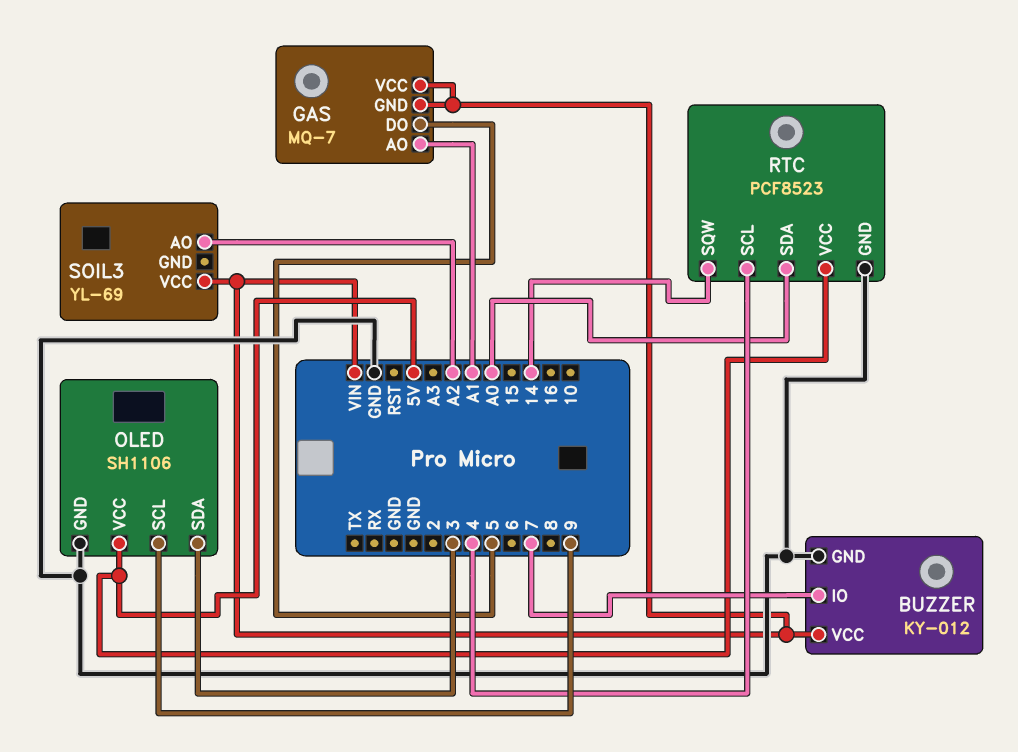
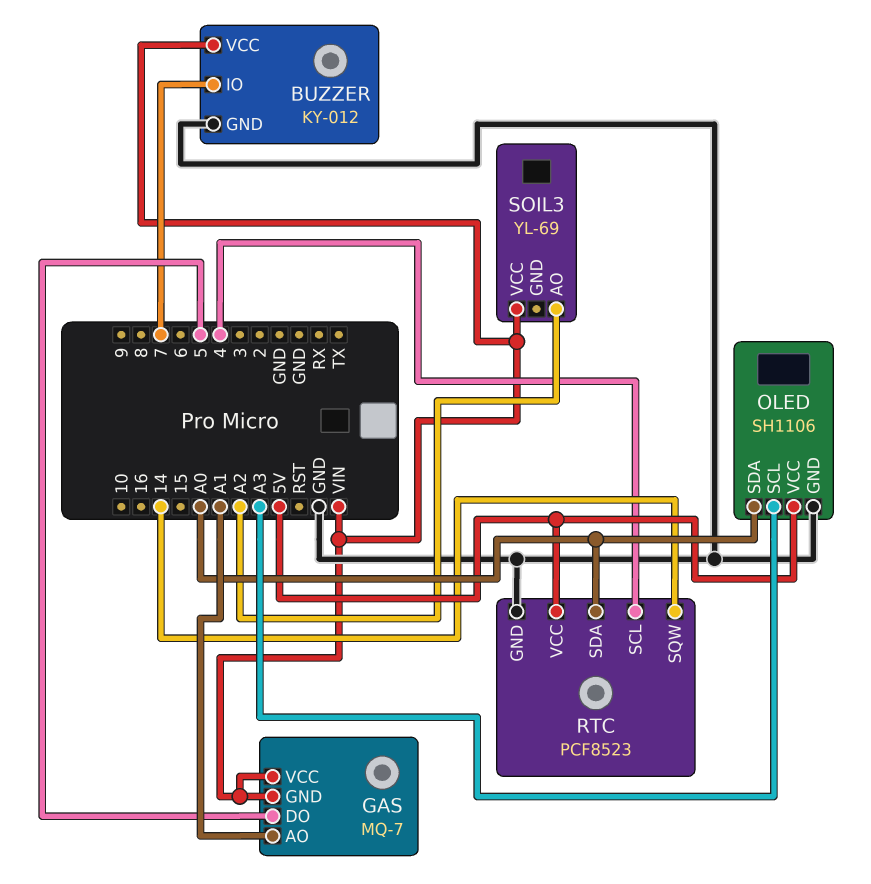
OLED pin SCL: 9 -> A3
OLED pin SDA: 3 -> A0

